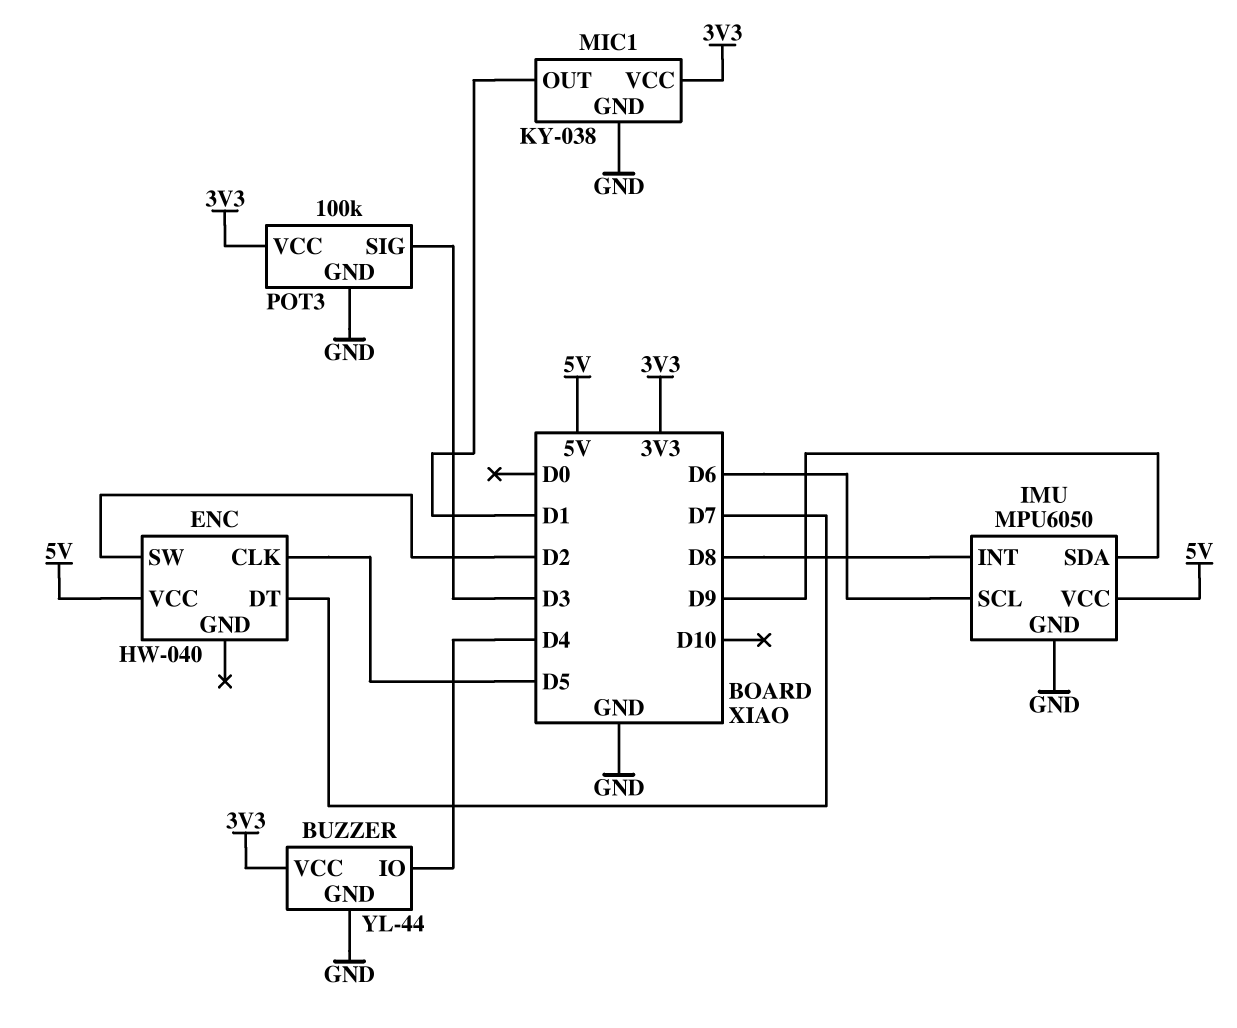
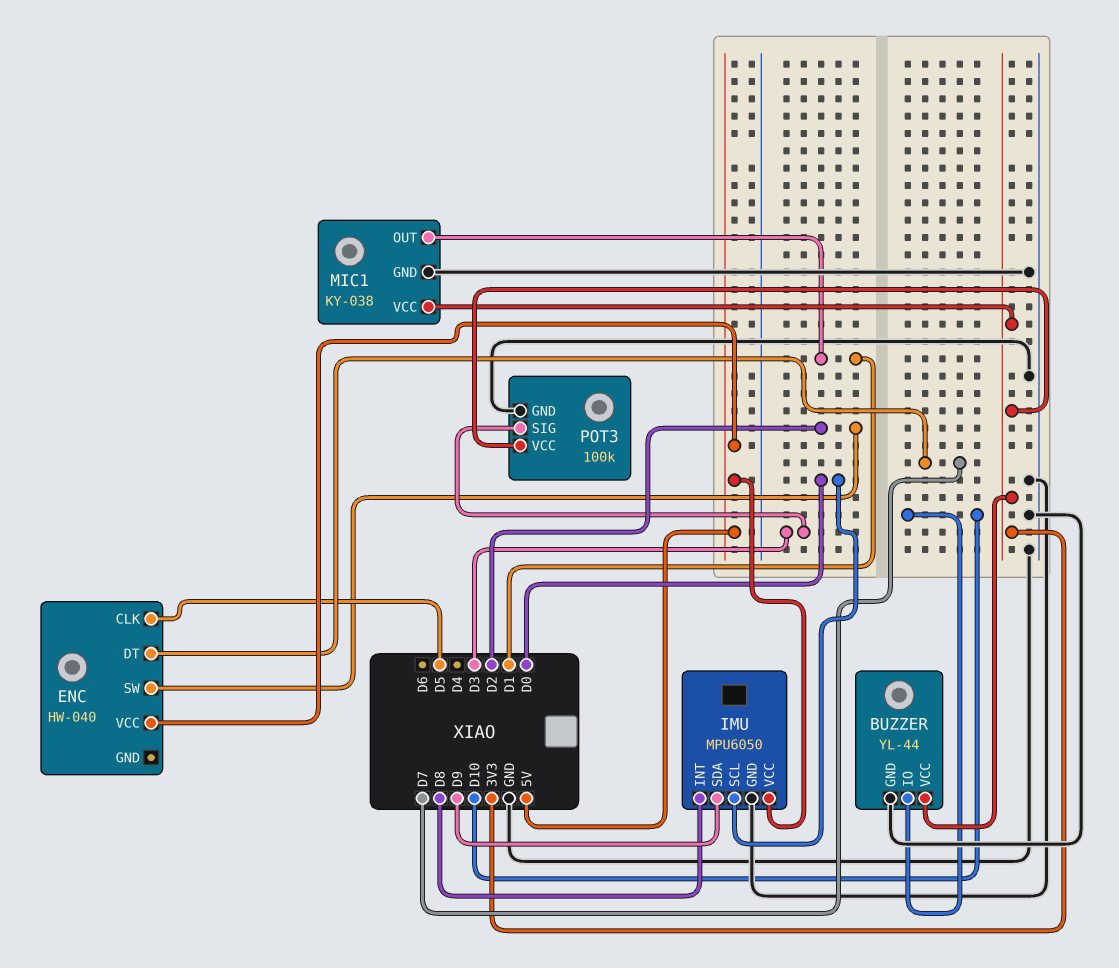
BUZZER pin IO: D4 -> D10
IMU pin SCL: D6 -> D0

